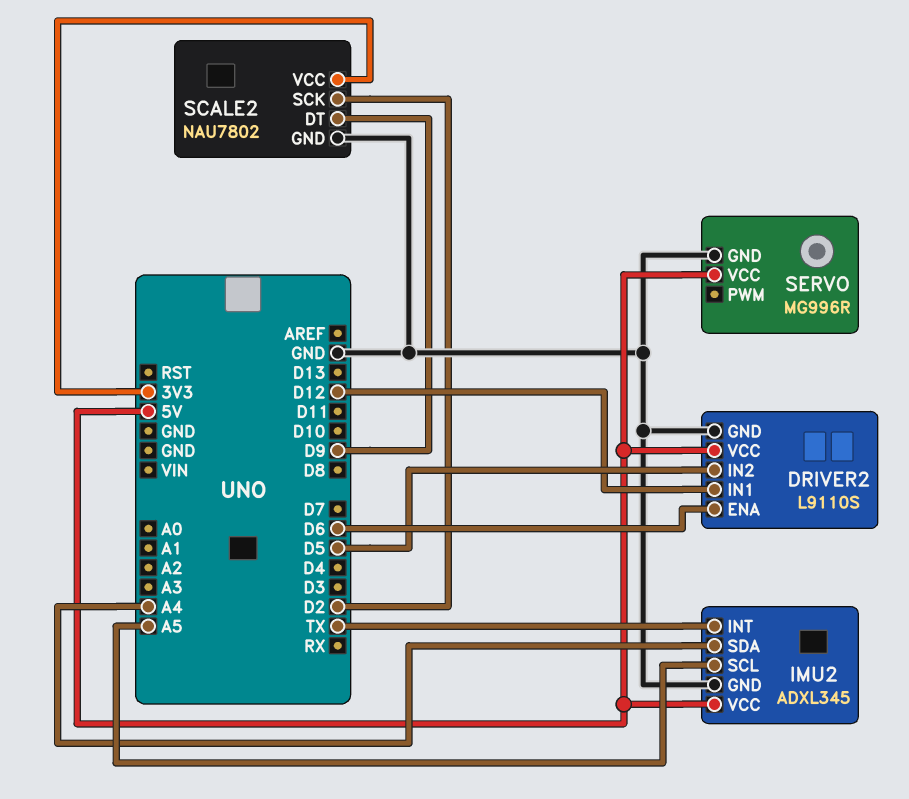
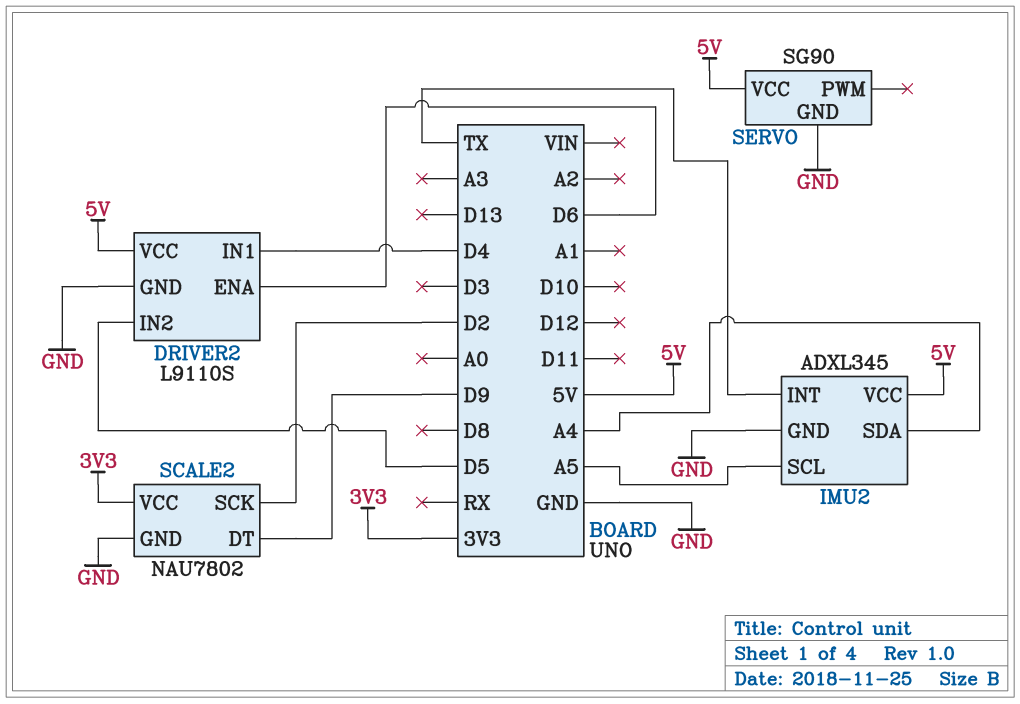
DRIVER2 pin IN1: D12 -> D4
SERVO: MG996R -> SG90

